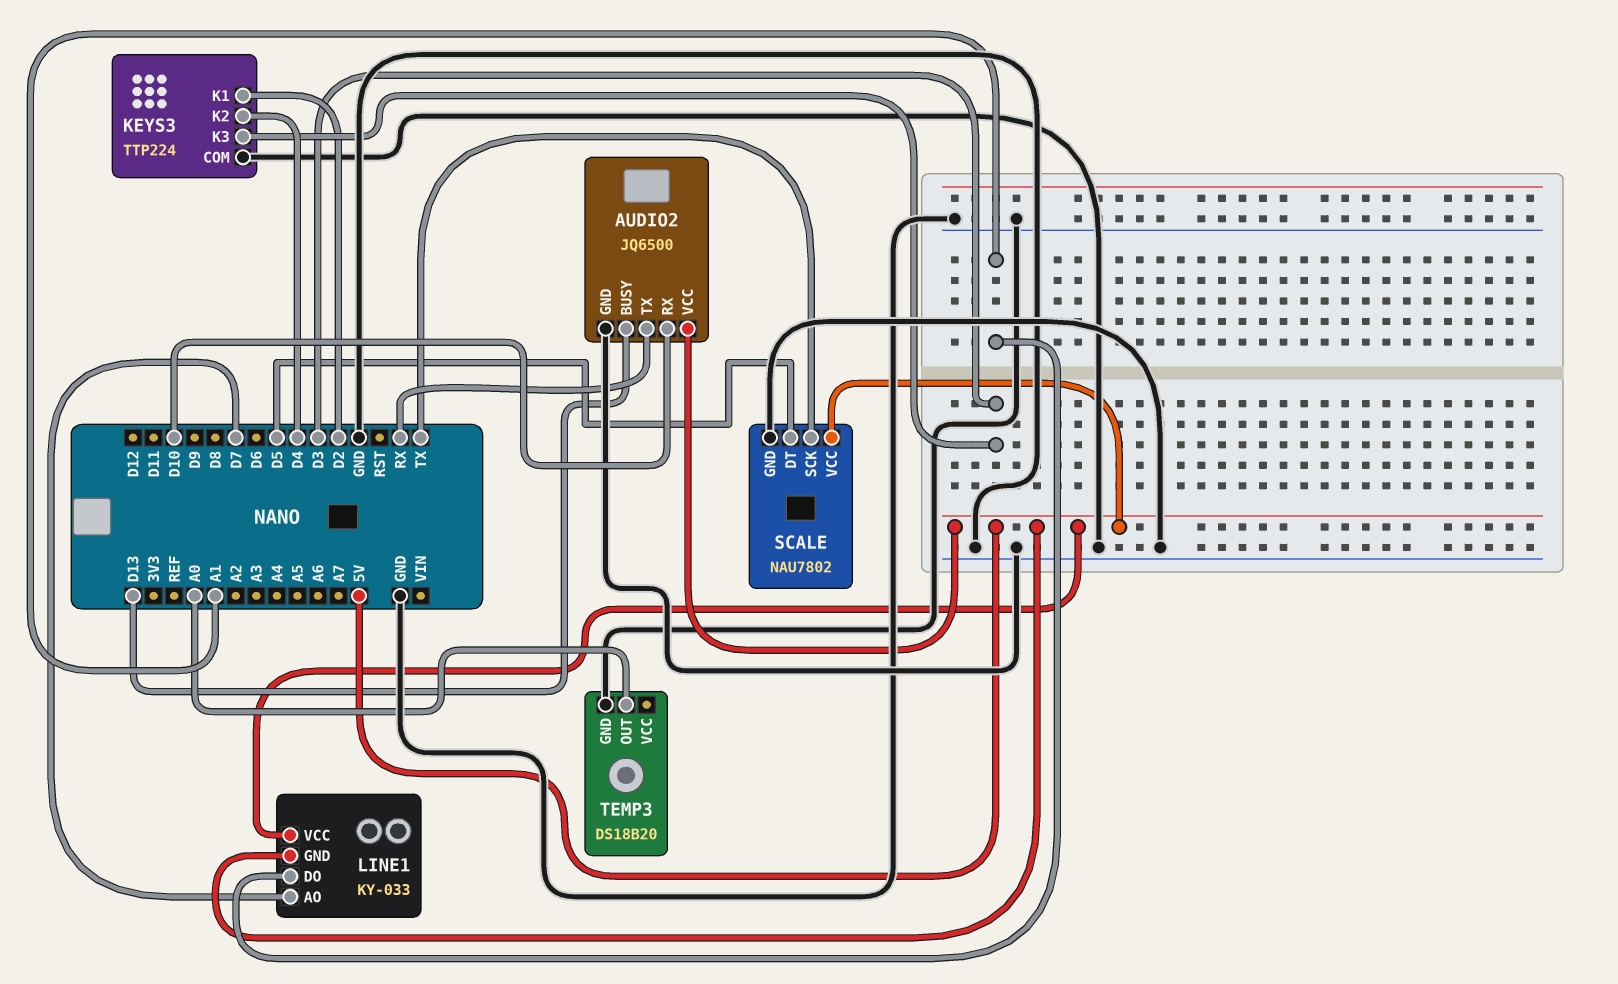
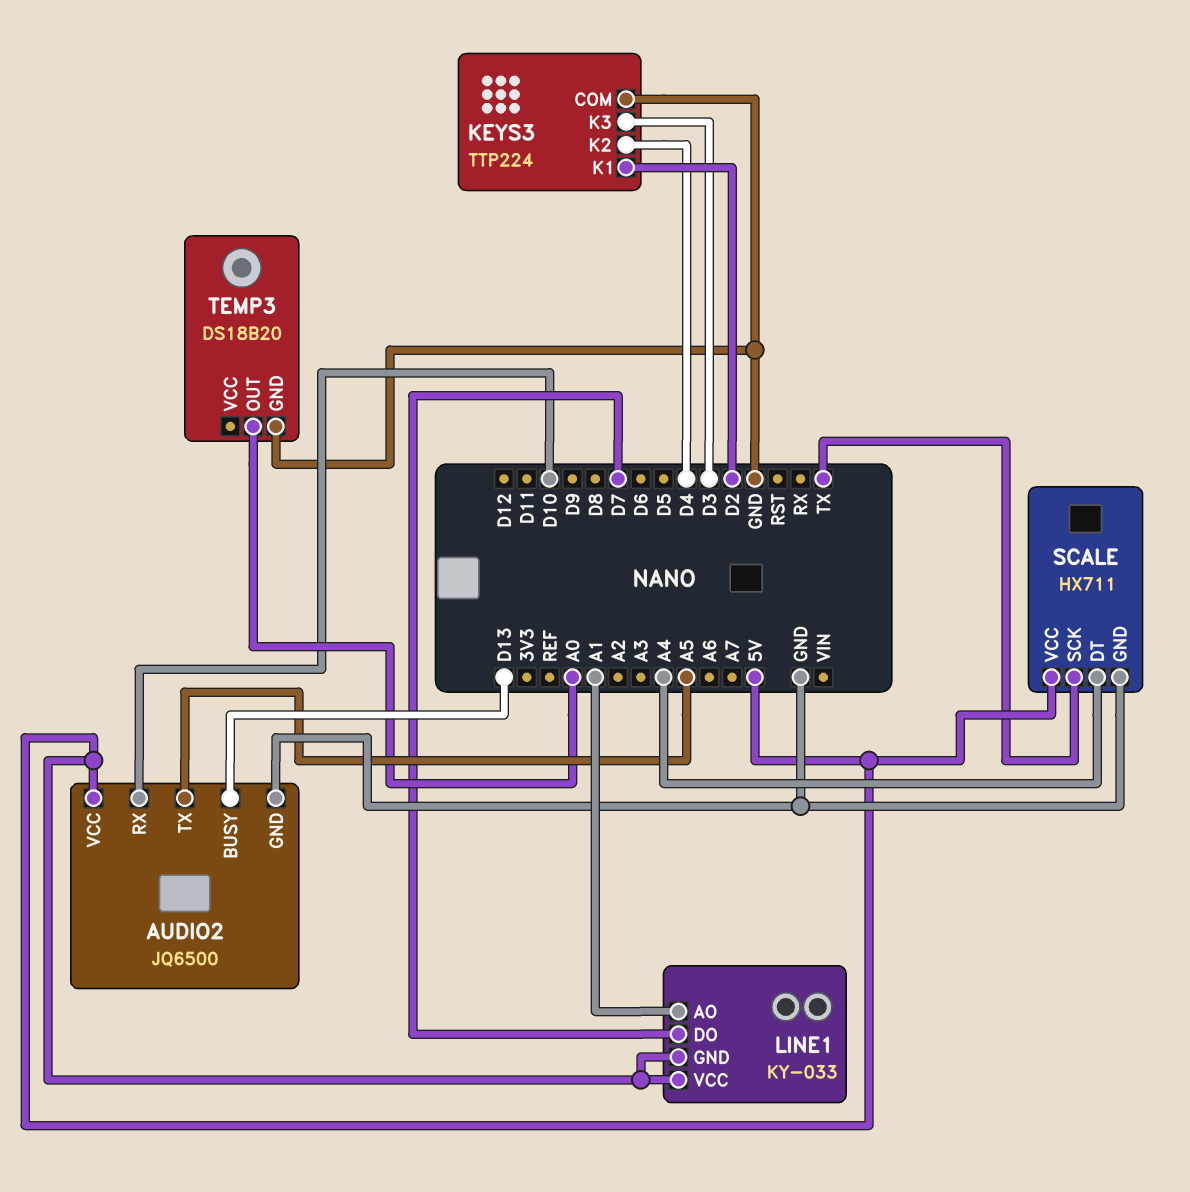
AUDIO2 pin TX: RX -> A5
LINE1 pin AO: D7 -> A1
LINE1 pin DO: A1 -> D7
SCALE: NAU7802 -> HX711
SCALE pin DT: D5 -> A4

